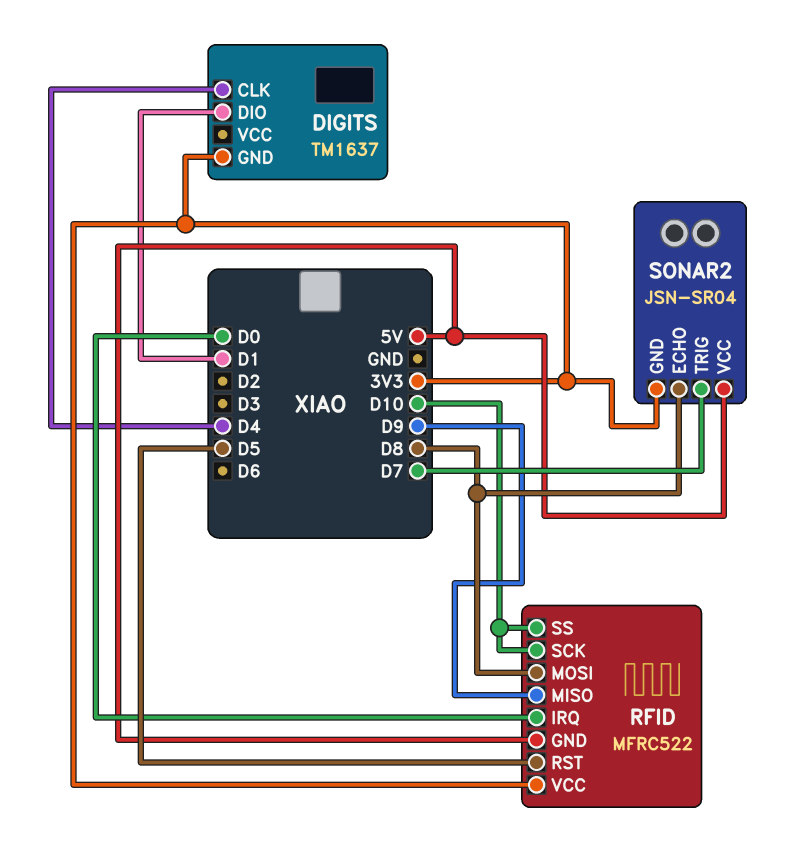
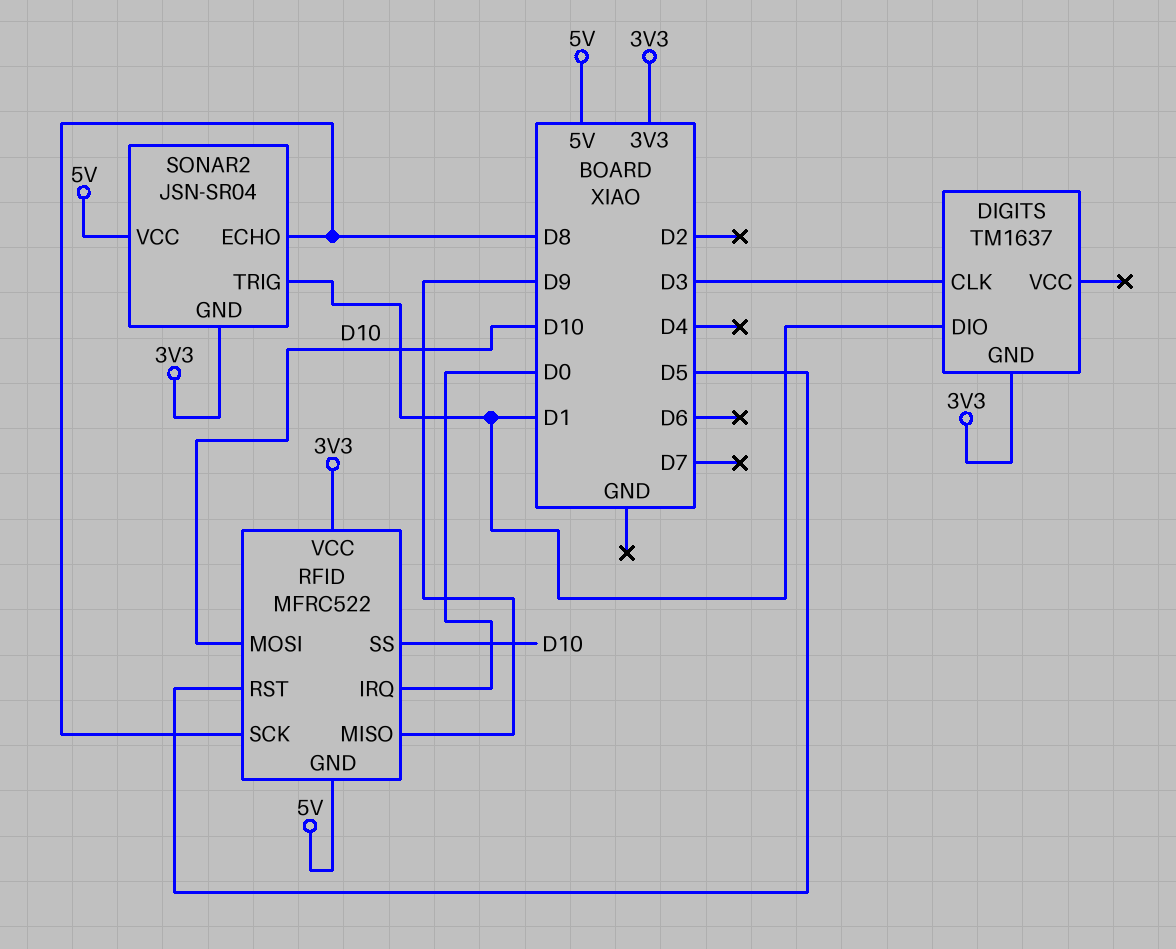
DIGITS pin CLK: D4 -> D3
RFID pin MOSI: D8 -> D10
RFID pin SCK: D10 -> D8
SONAR2 pin TRIG: D7 -> D1

